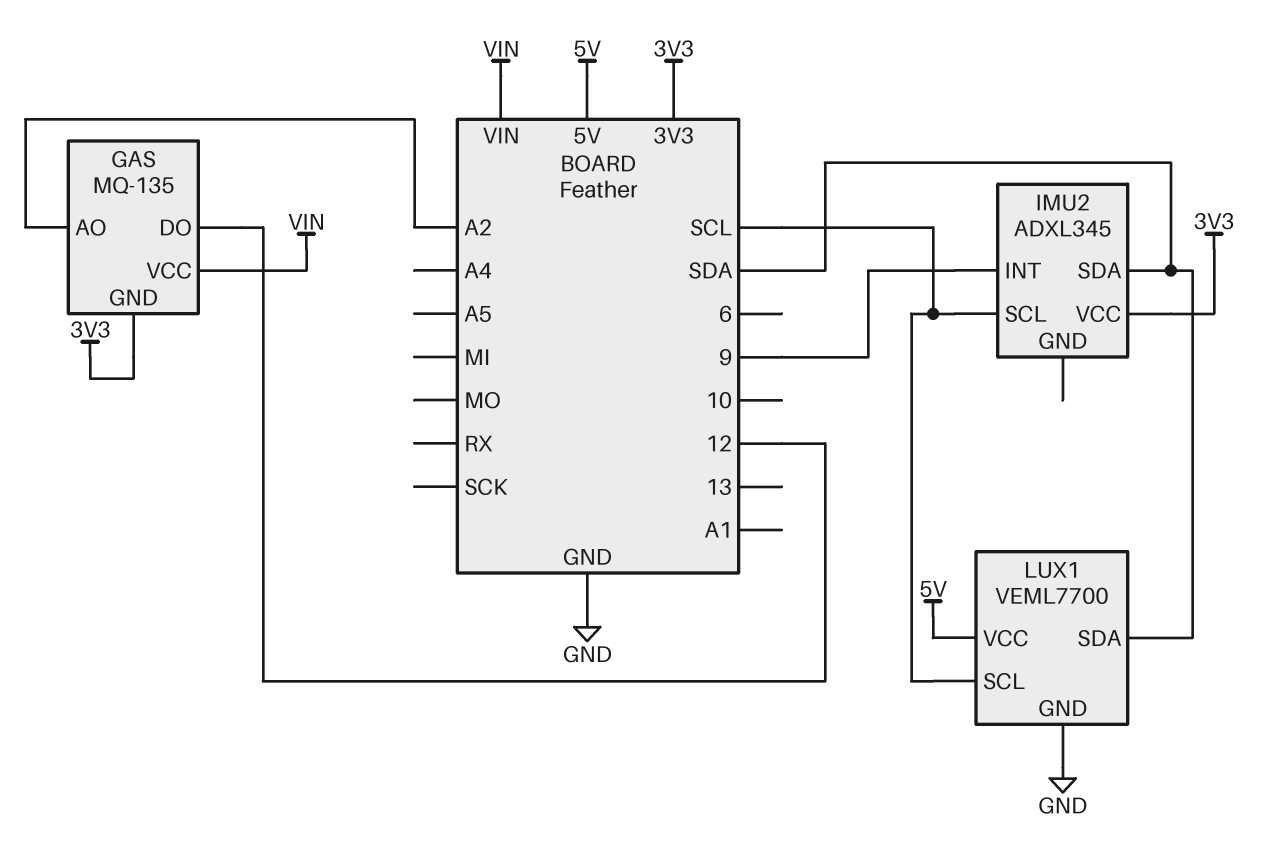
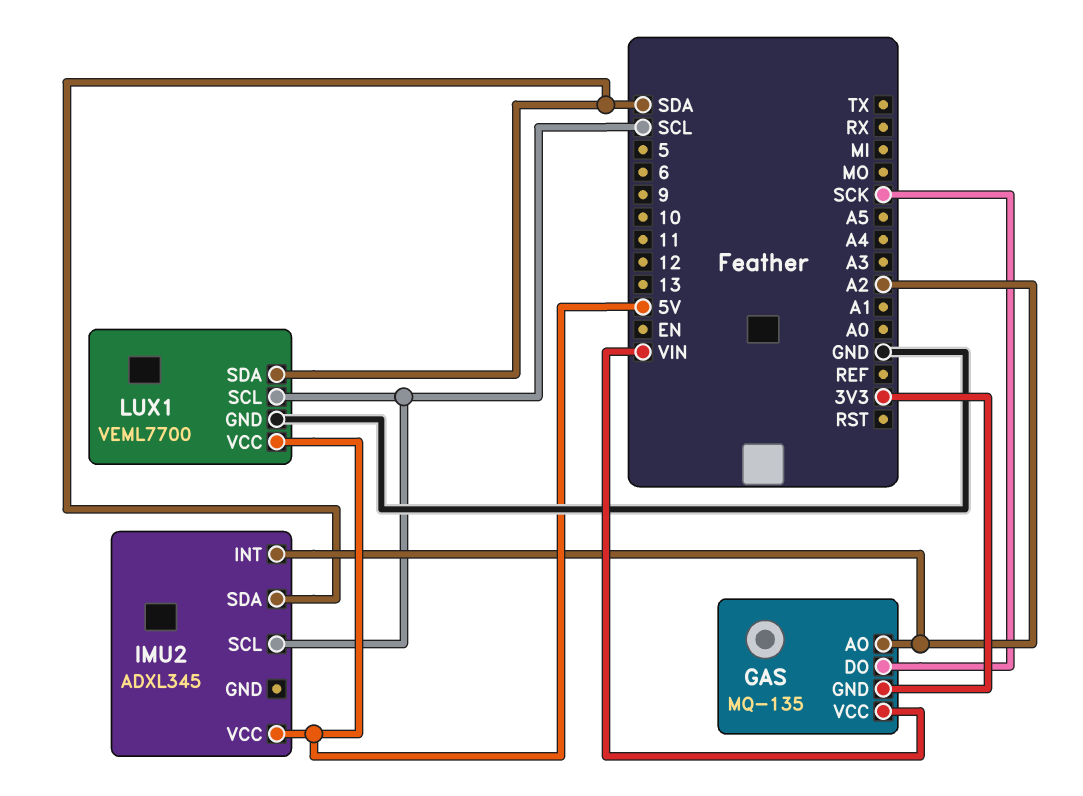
GAS pin DO: 12 -> SCK
IMU2 pin INT: 9 -> A2
IMU2 pin VCC: 3V3 -> 5V

